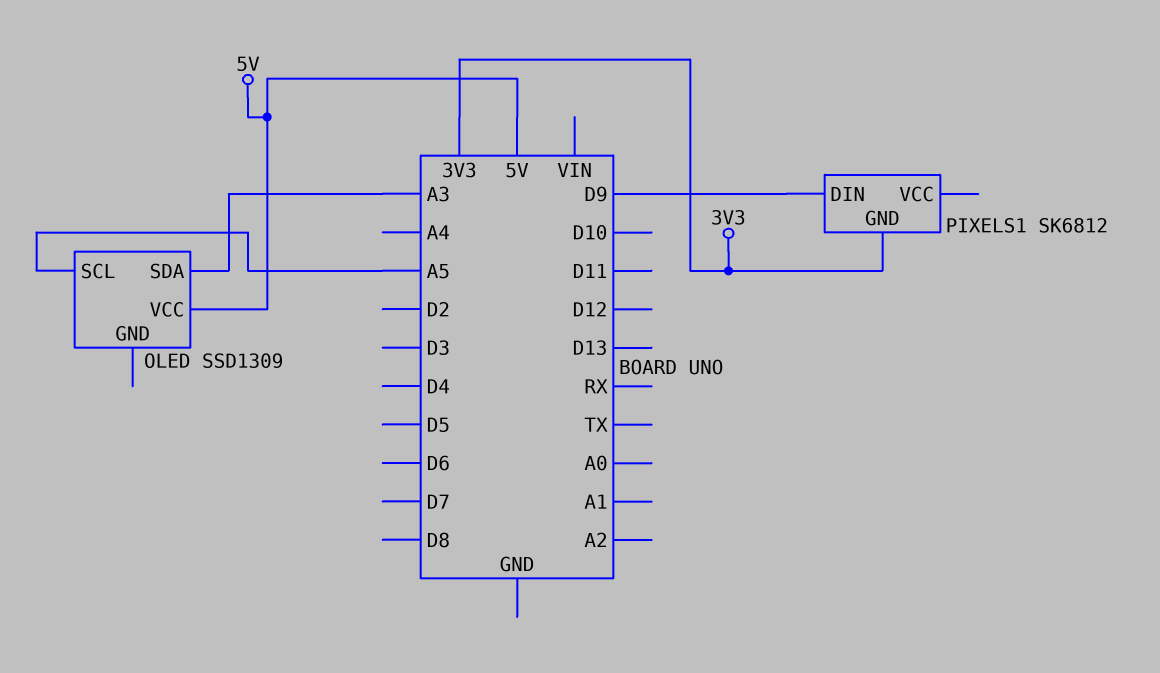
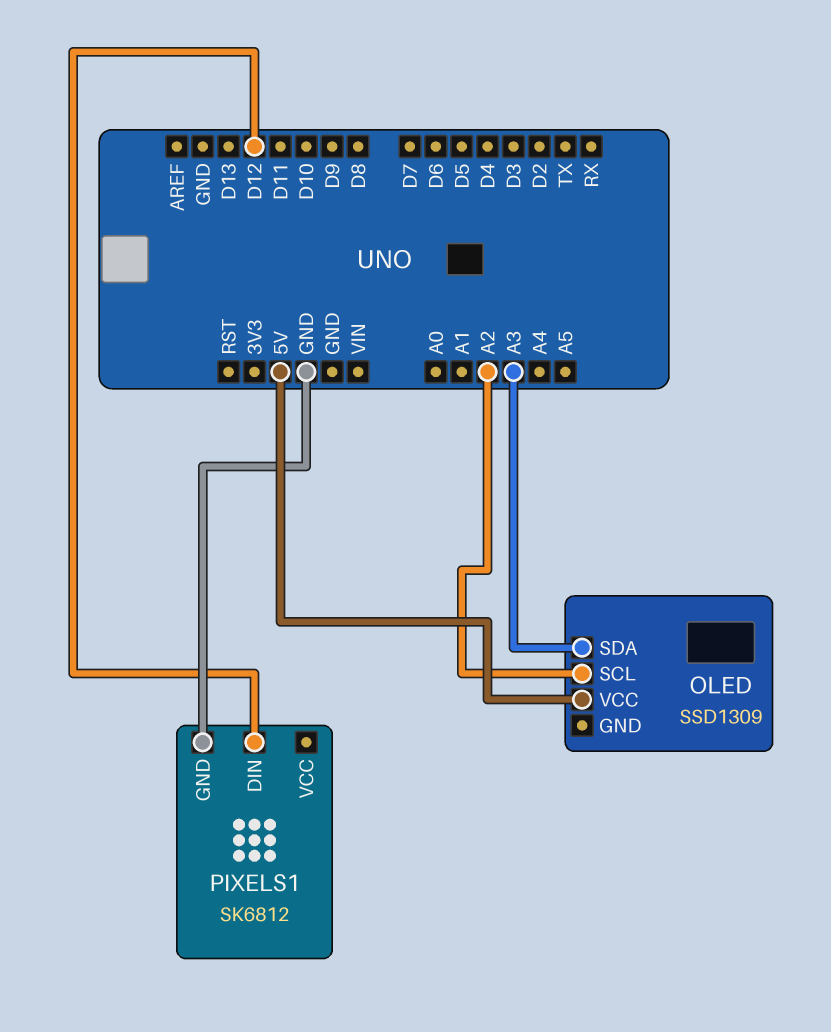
OLED pin SCL: A5 -> A2
PIXELS1 pin DIN: D9 -> D12
PIXELS1 pin GND: 3V3 -> GND

